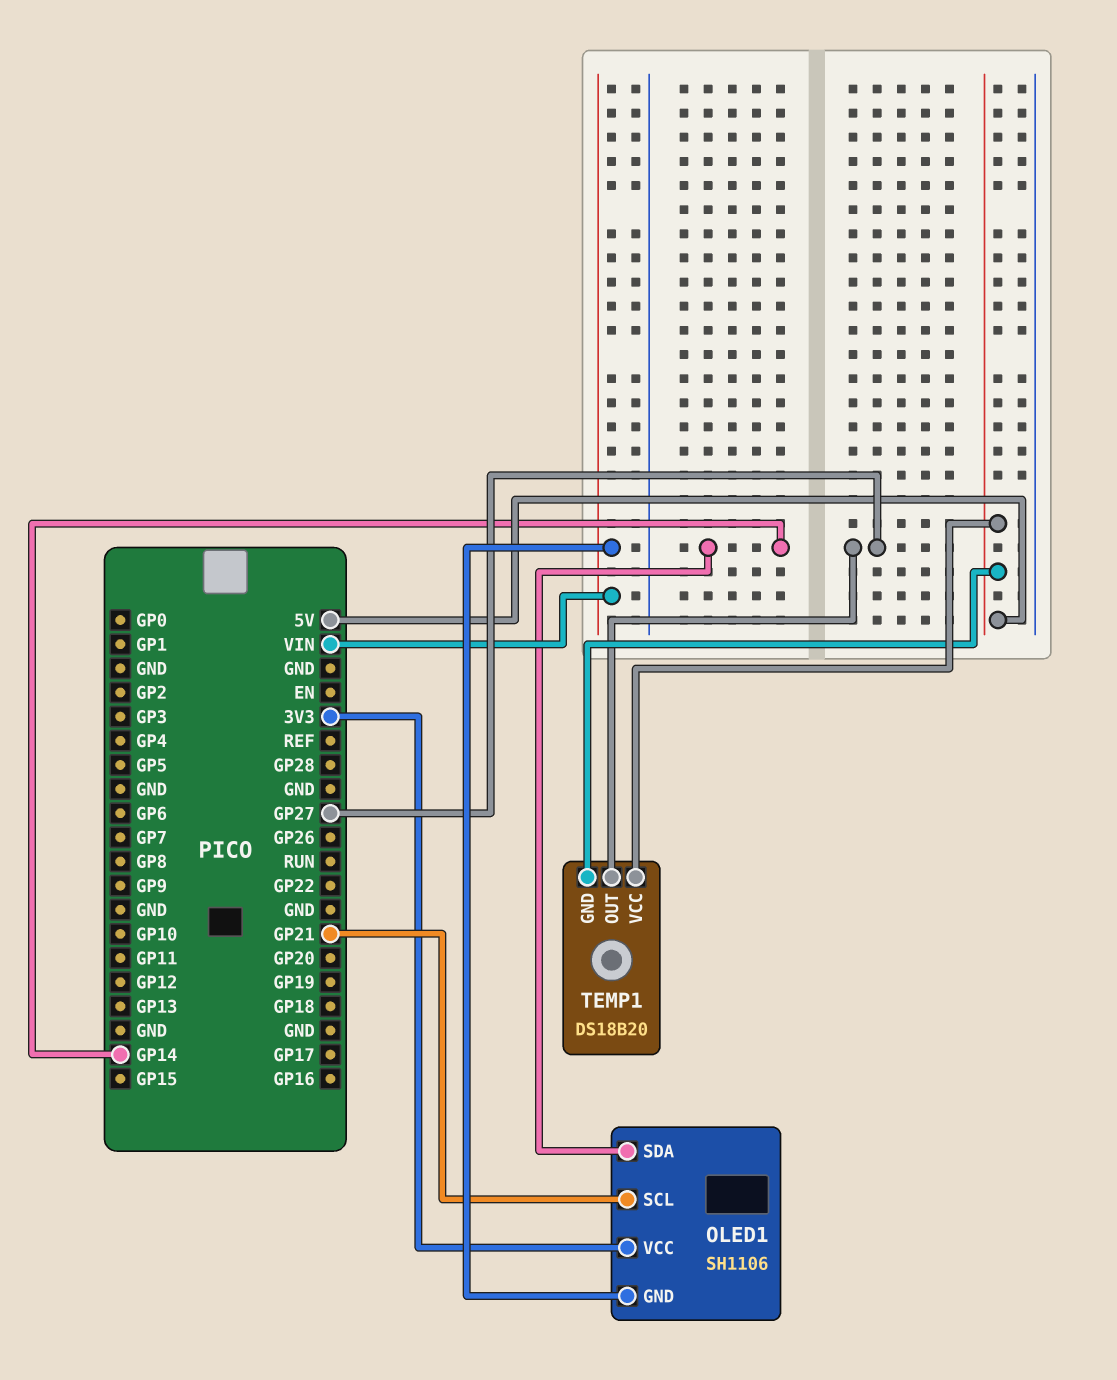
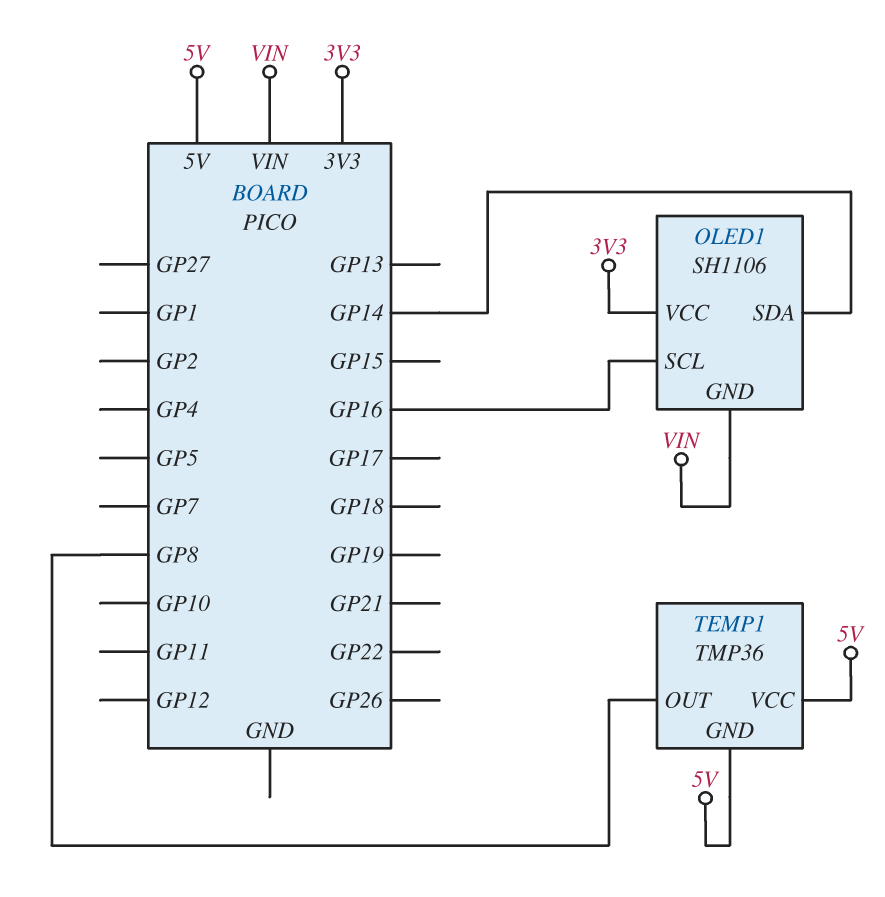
OLED1 pin SCL: GP21 -> GP16
TEMP1: DS18B20 -> TMP36
TEMP1 pin OUT: GP27 -> GP8

